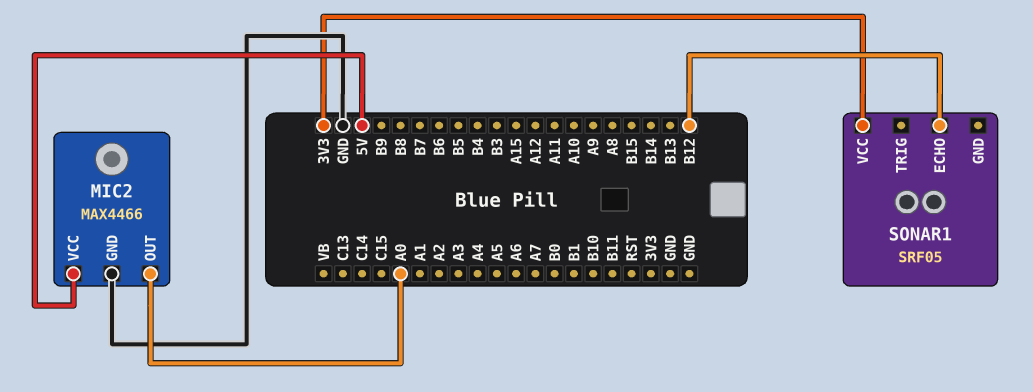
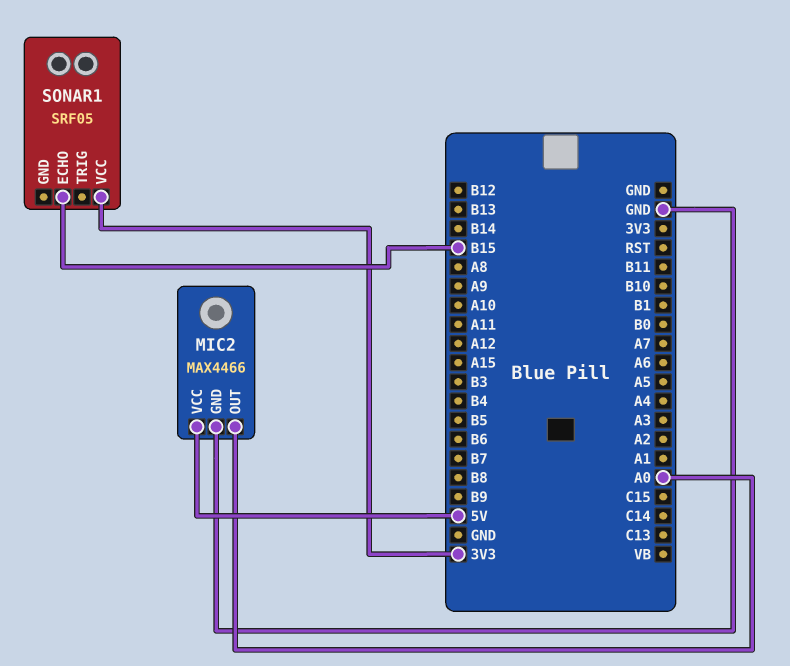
SONAR1 pin ECHO: B12 -> B15

